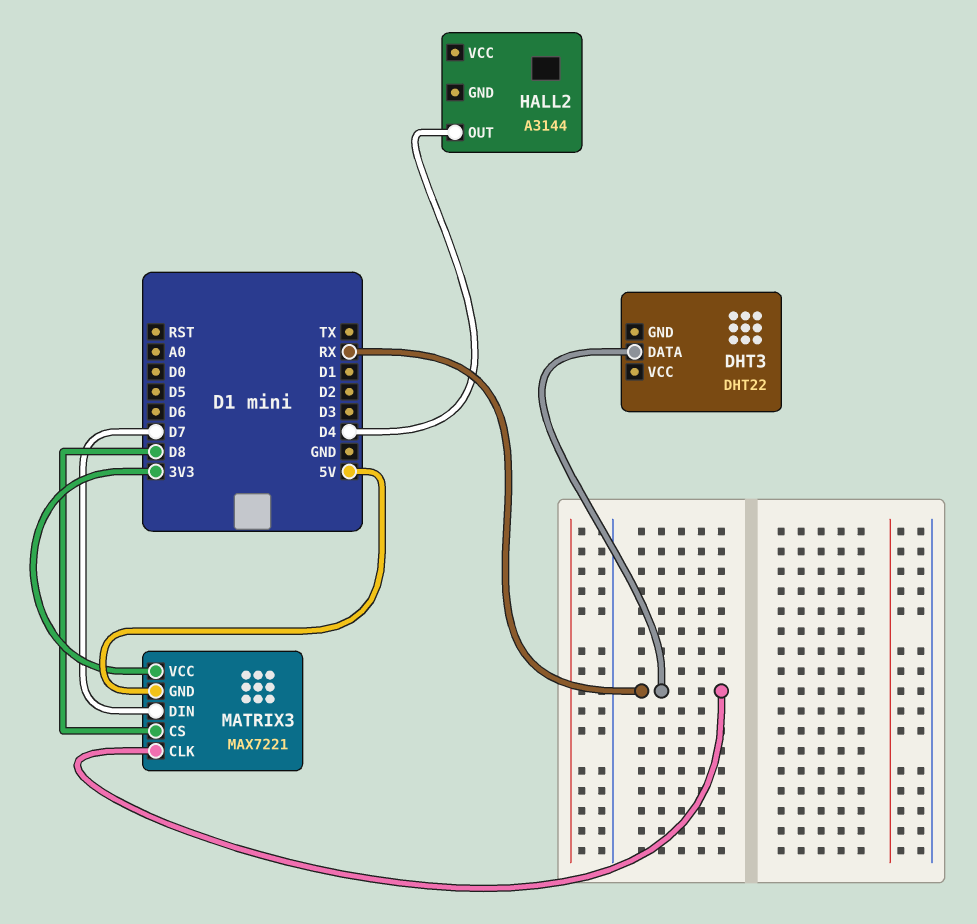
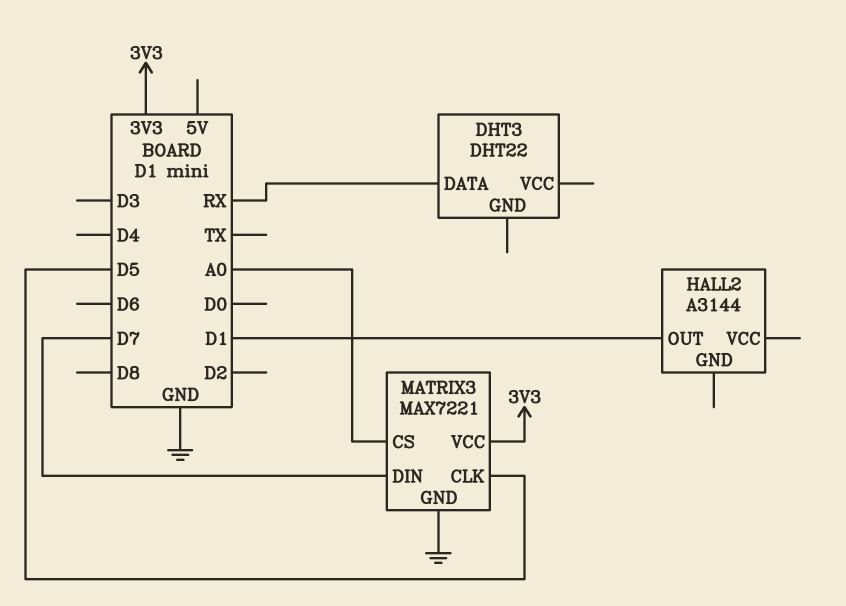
HALL2 pin OUT: D4 -> D1
MATRIX3 pin CLK: RX -> D5
MATRIX3 pin CS: D8 -> A0
MATRIX3 pin GND: 5V -> GND

